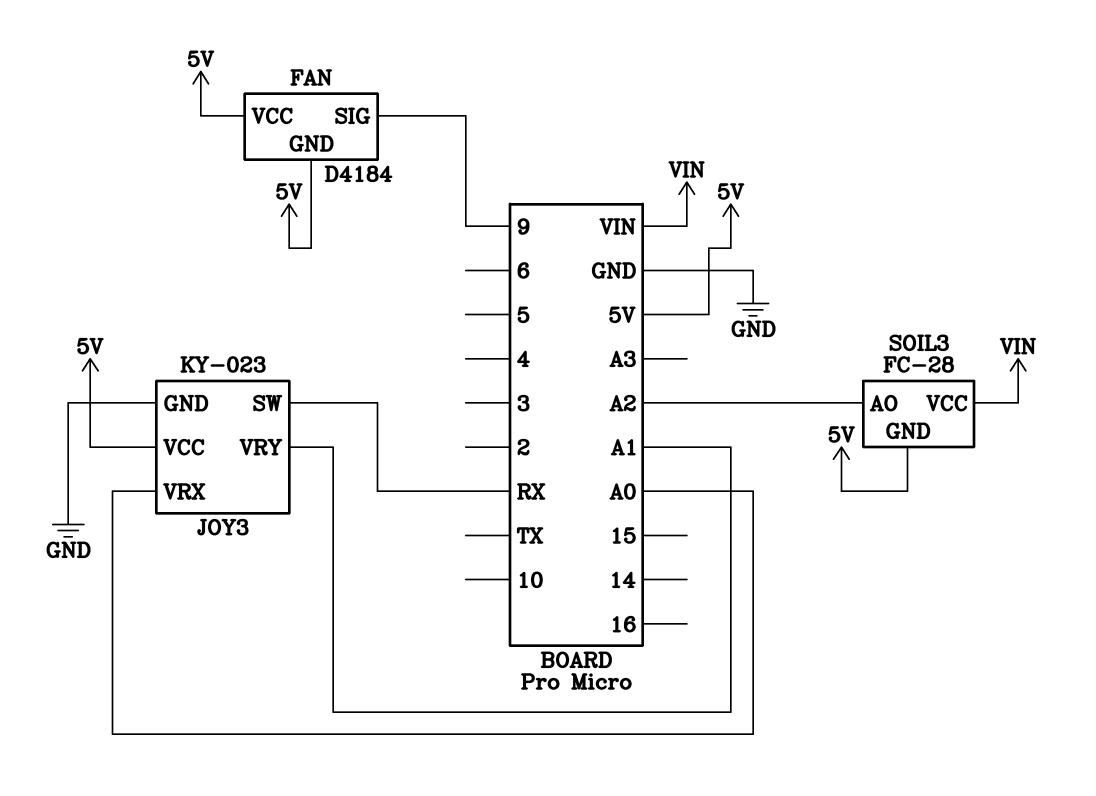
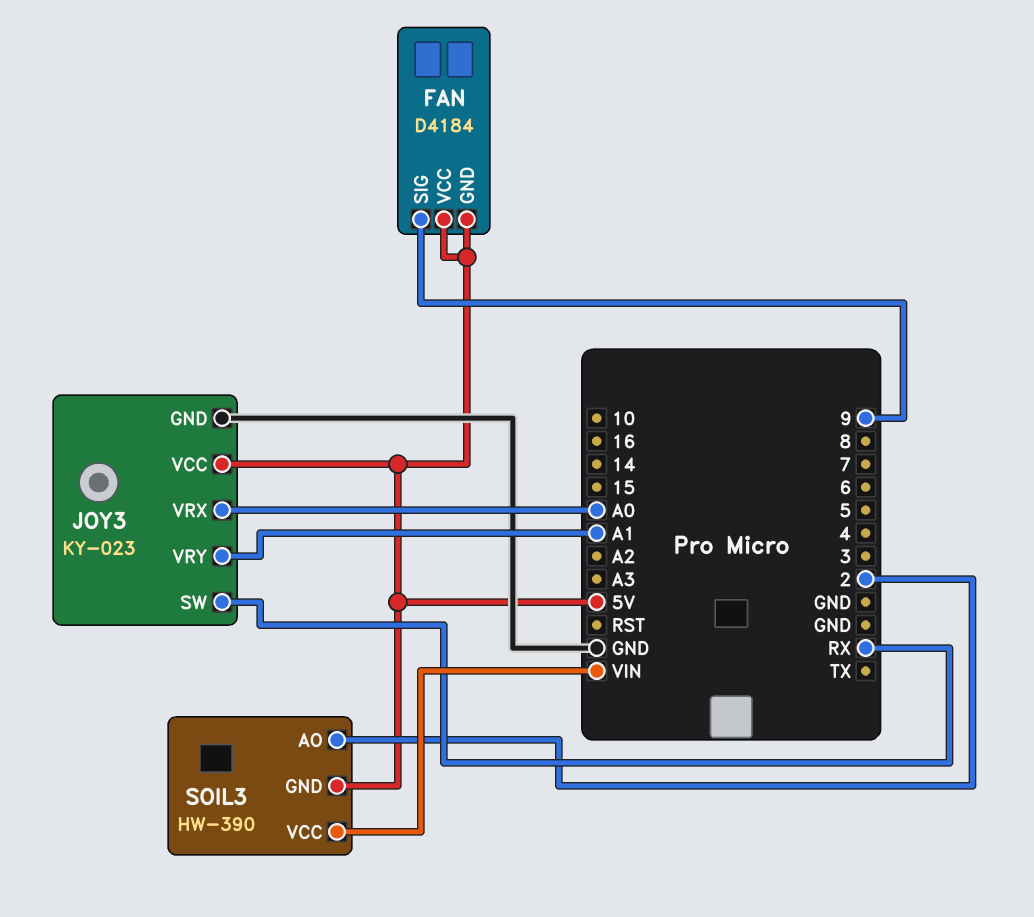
SOIL3: FC-28 -> HW-390
SOIL3 pin AO: A2 -> 2

